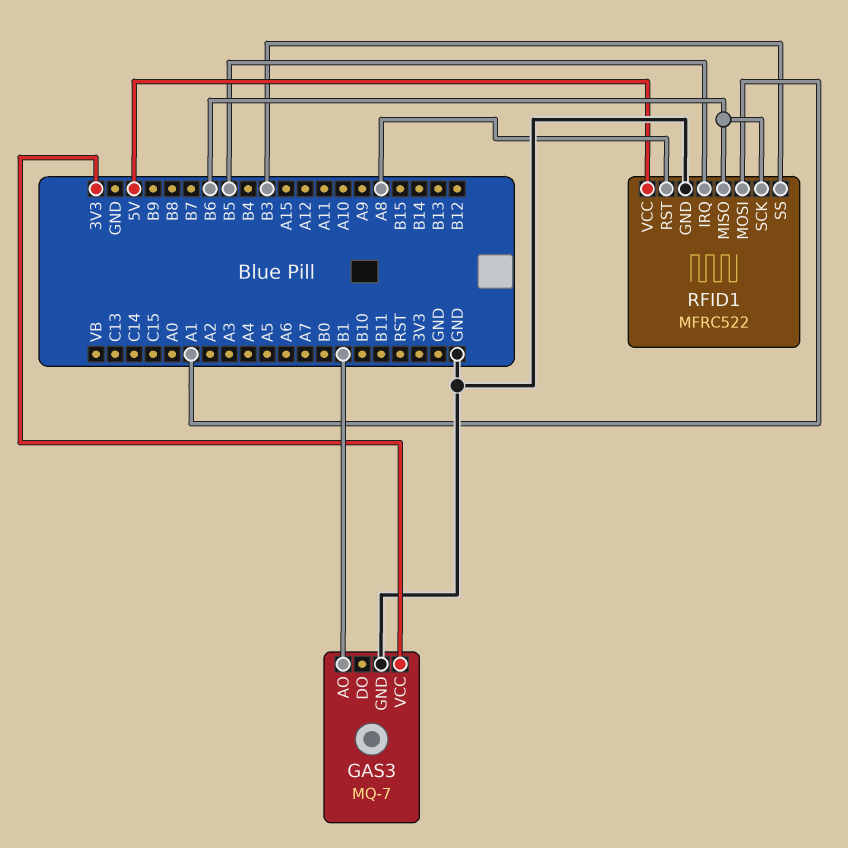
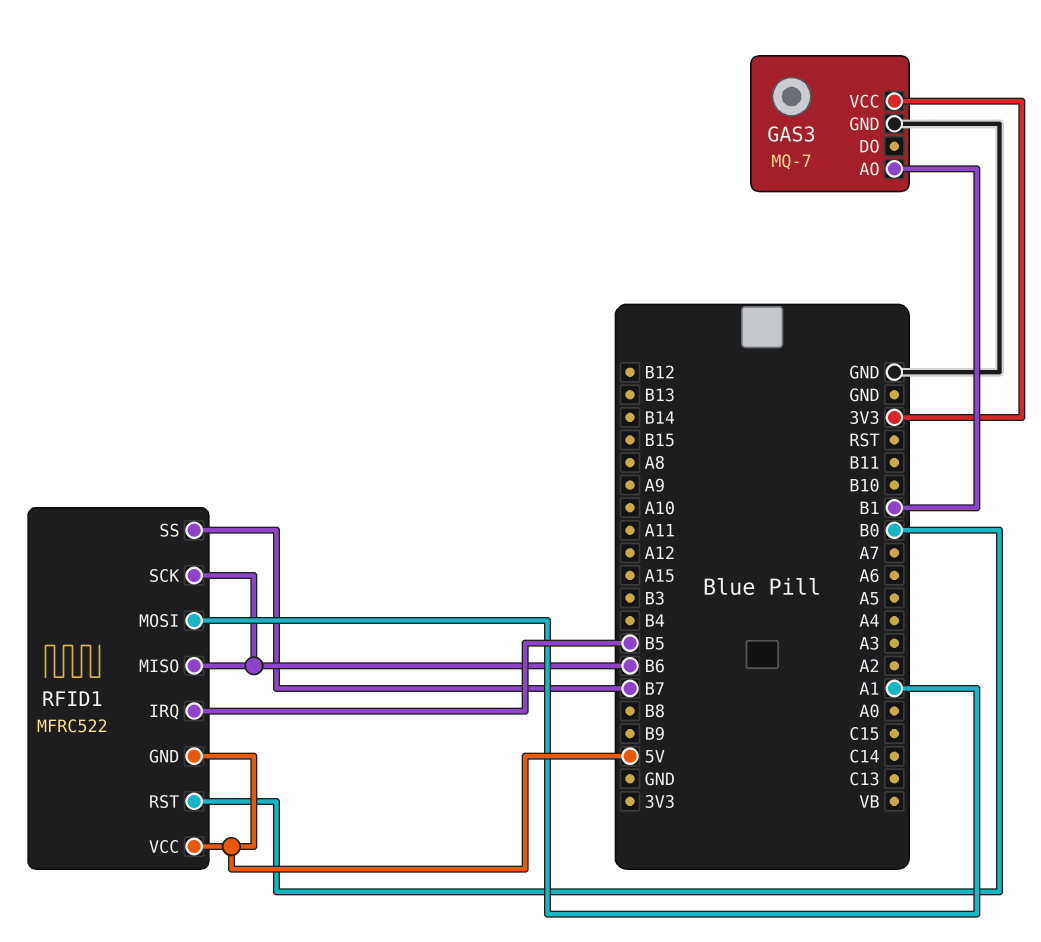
RFID1 pin GND: GND -> 5V
RFID1 pin RST: A8 -> B0
RFID1 pin SS: B3 -> B7

